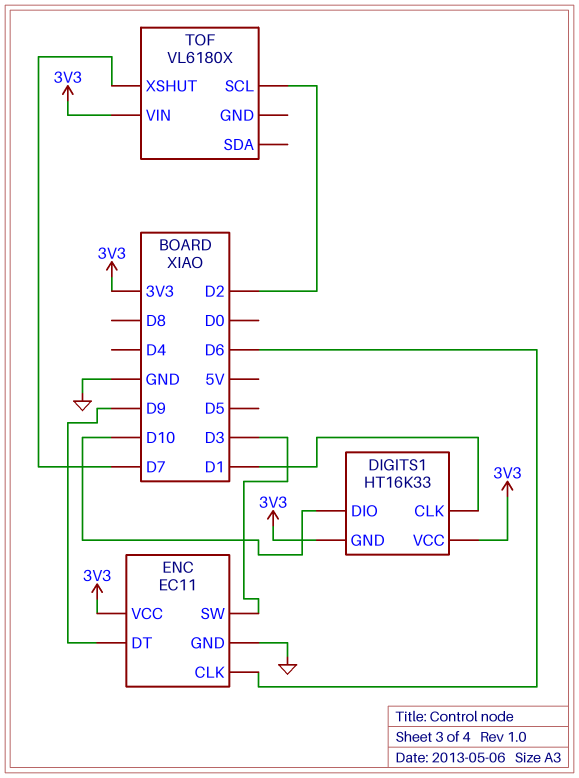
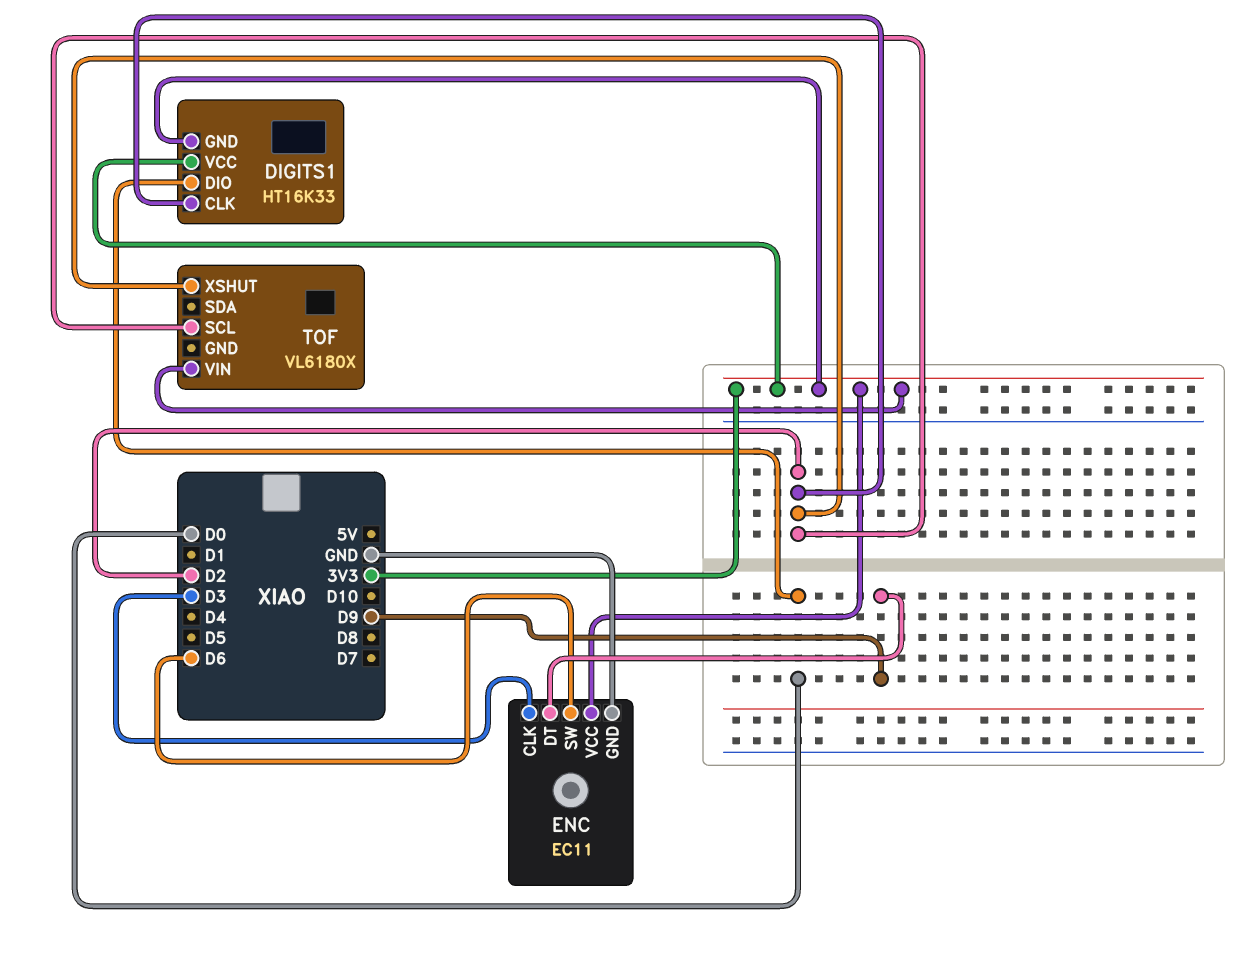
DIGITS1 pin CLK: D1 -> D2
DIGITS1 pin DIO: D10 -> D0
ENC pin CLK: D6 -> D3
ENC pin SW: D3 -> D6
TOF pin XSHUT: D7 -> D2

